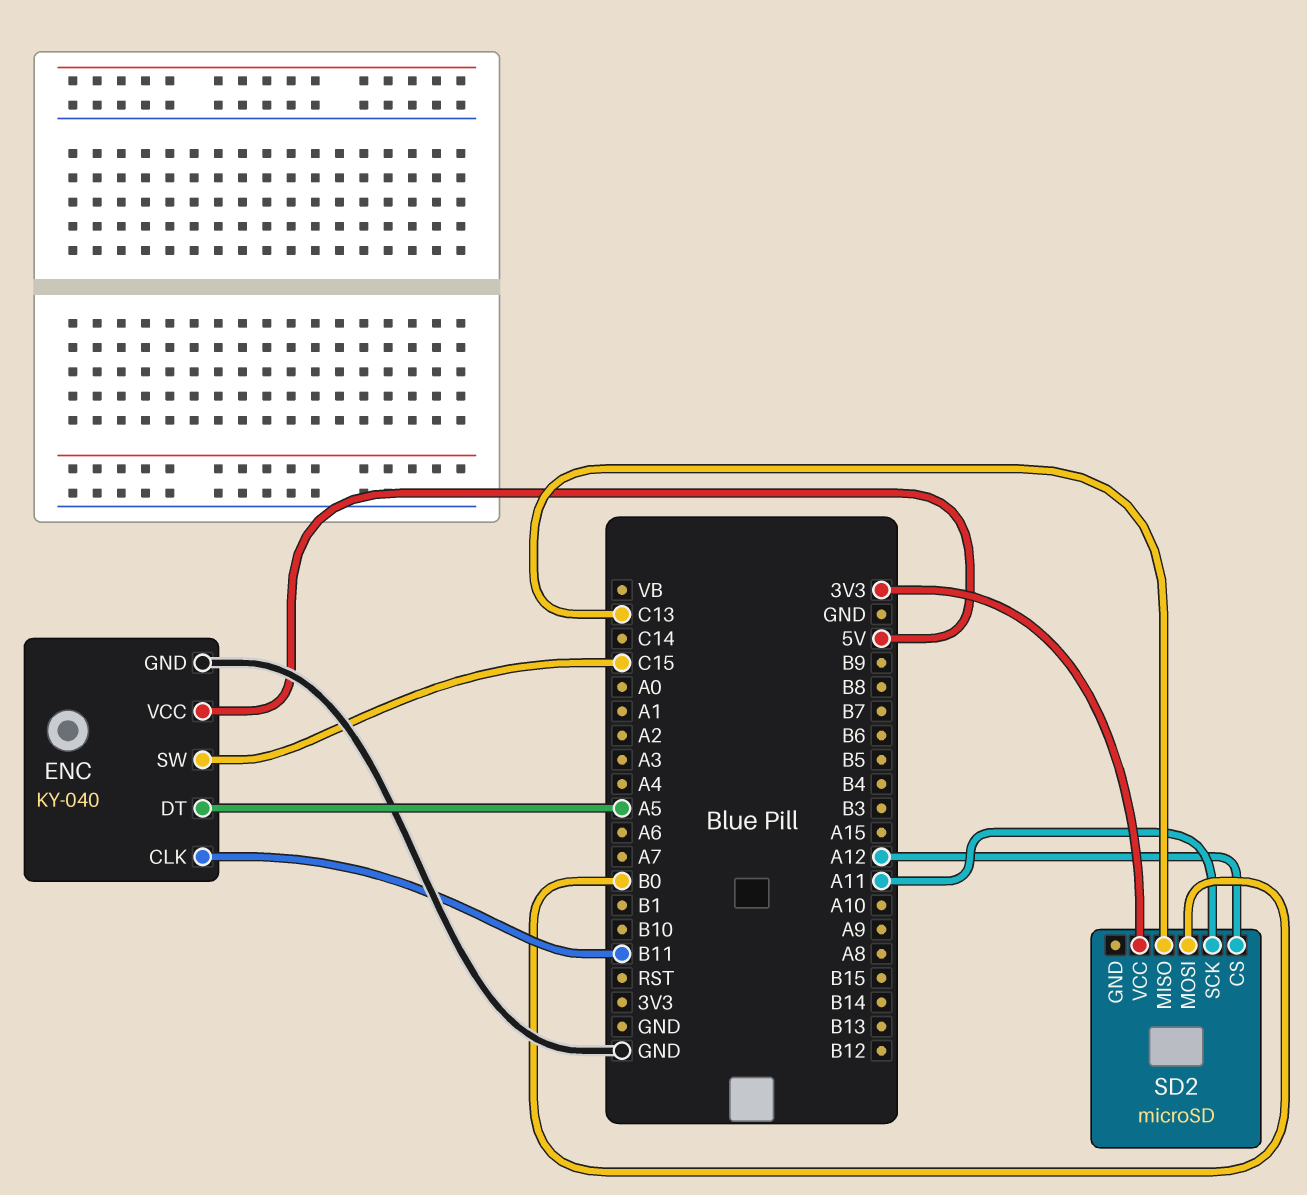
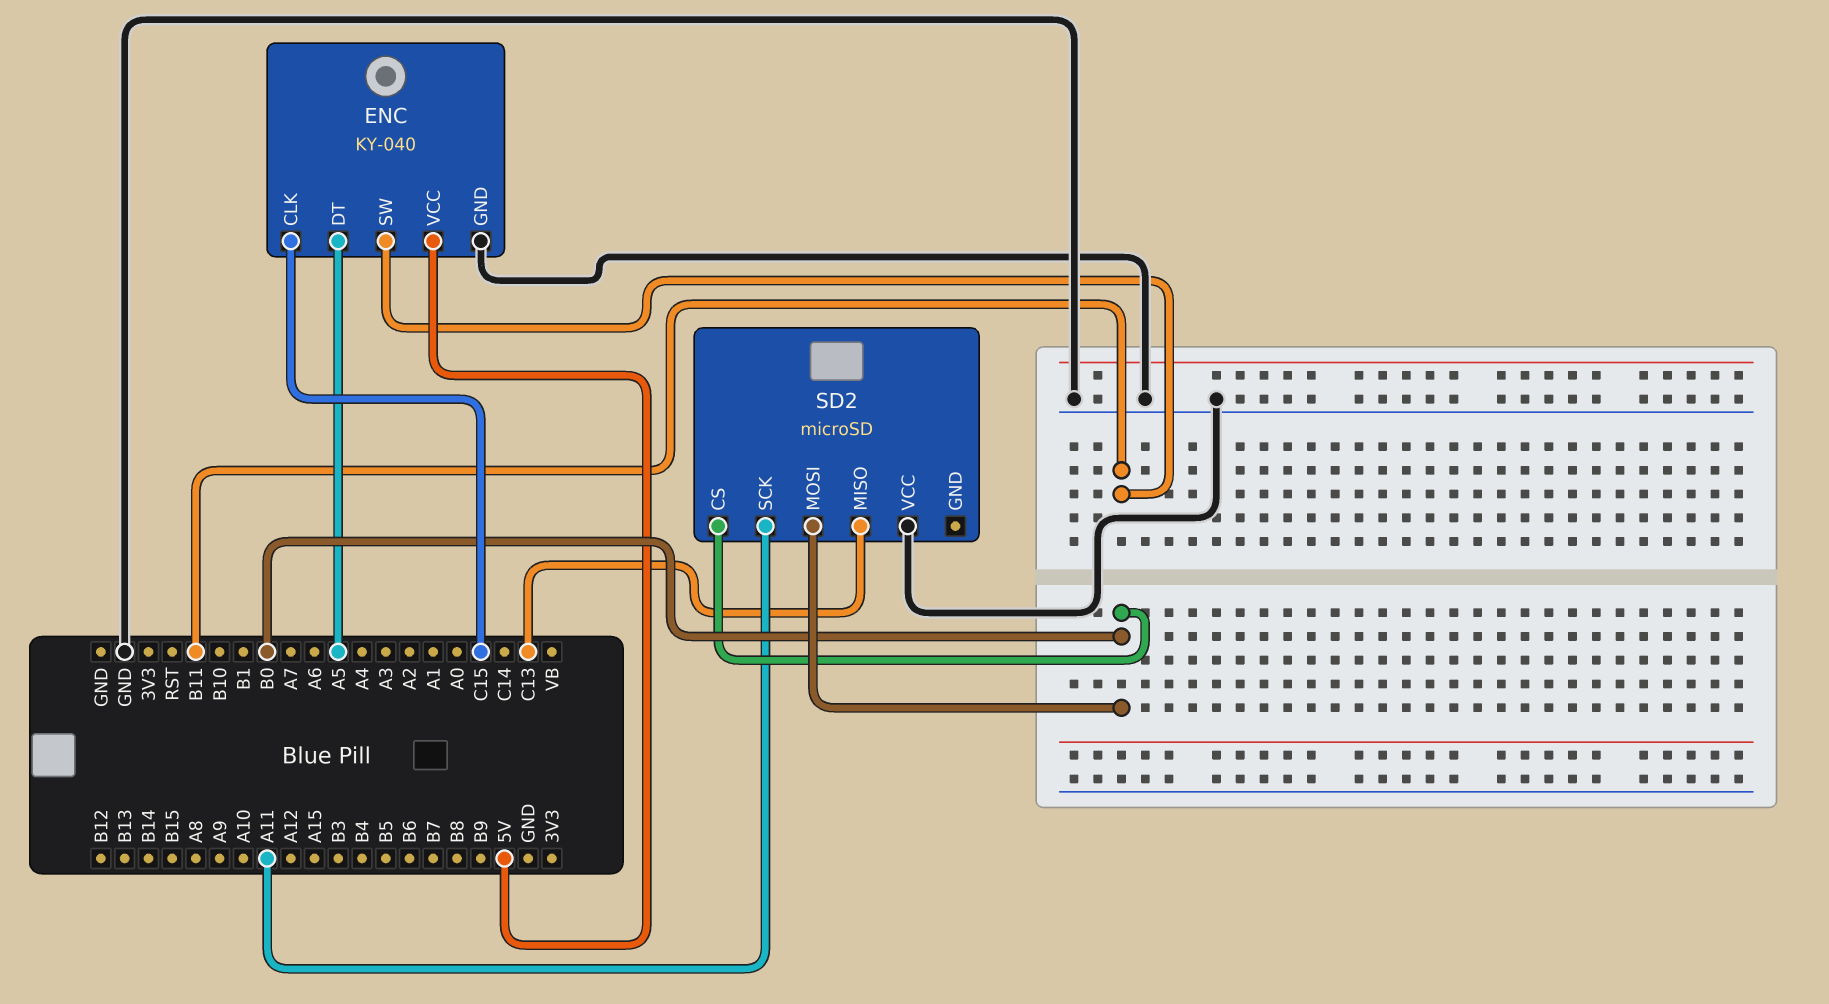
ENC pin CLK: B11 -> C15
ENC pin SW: C15 -> B11
SD2 pin CS: A12 -> B0
SD2 pin VCC: 3V3 -> GND

